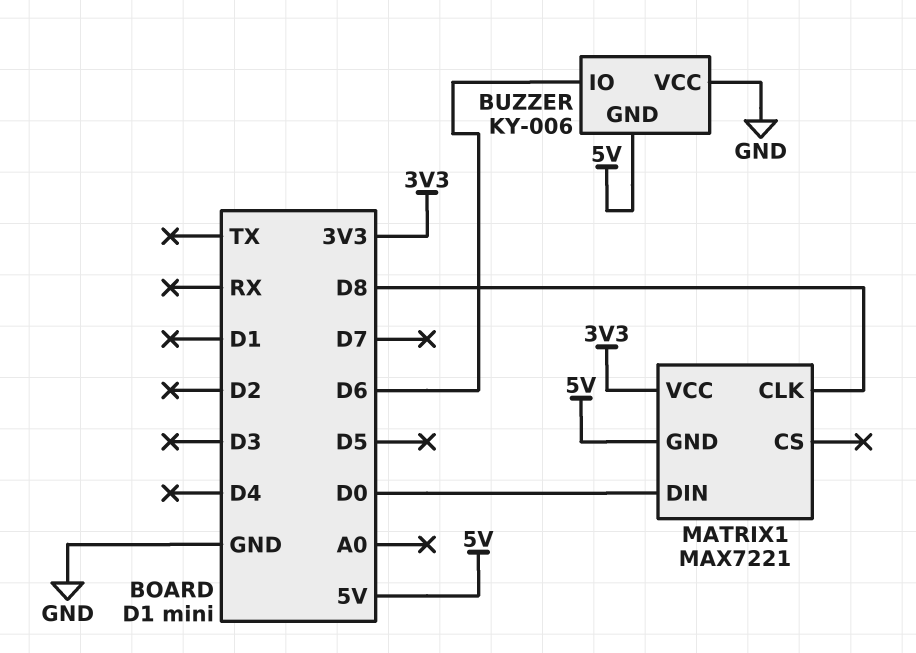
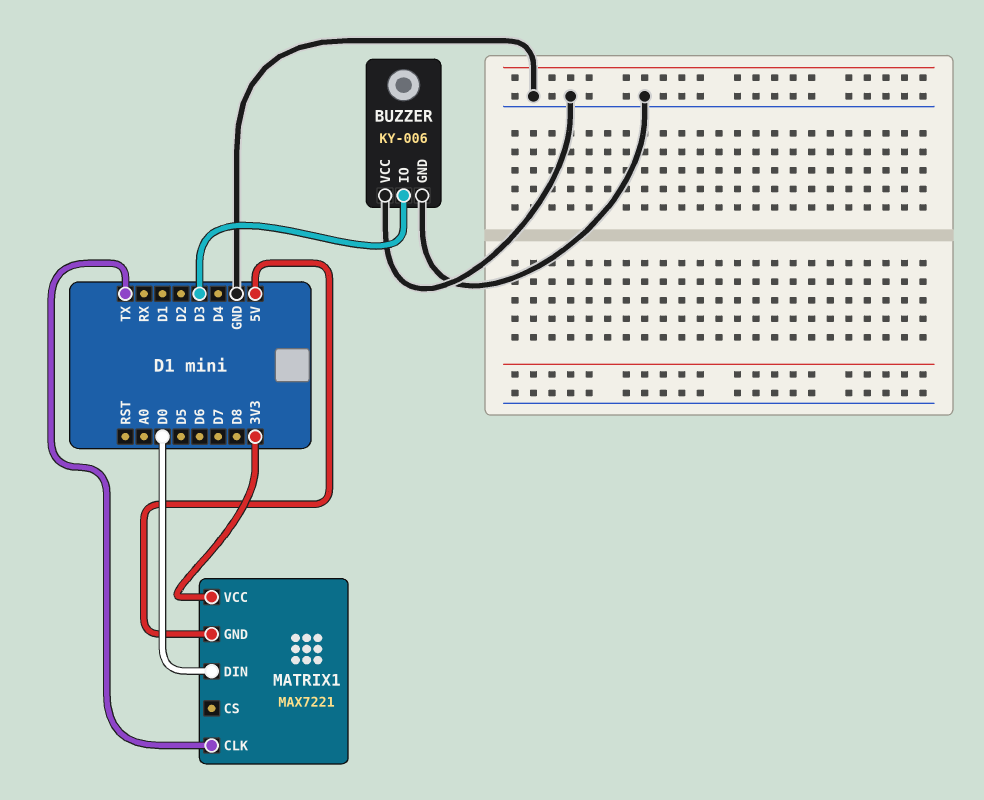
BUZZER pin GND: 5V -> GND
BUZZER pin IO: D6 -> D3
MATRIX1 pin CLK: D8 -> TX

